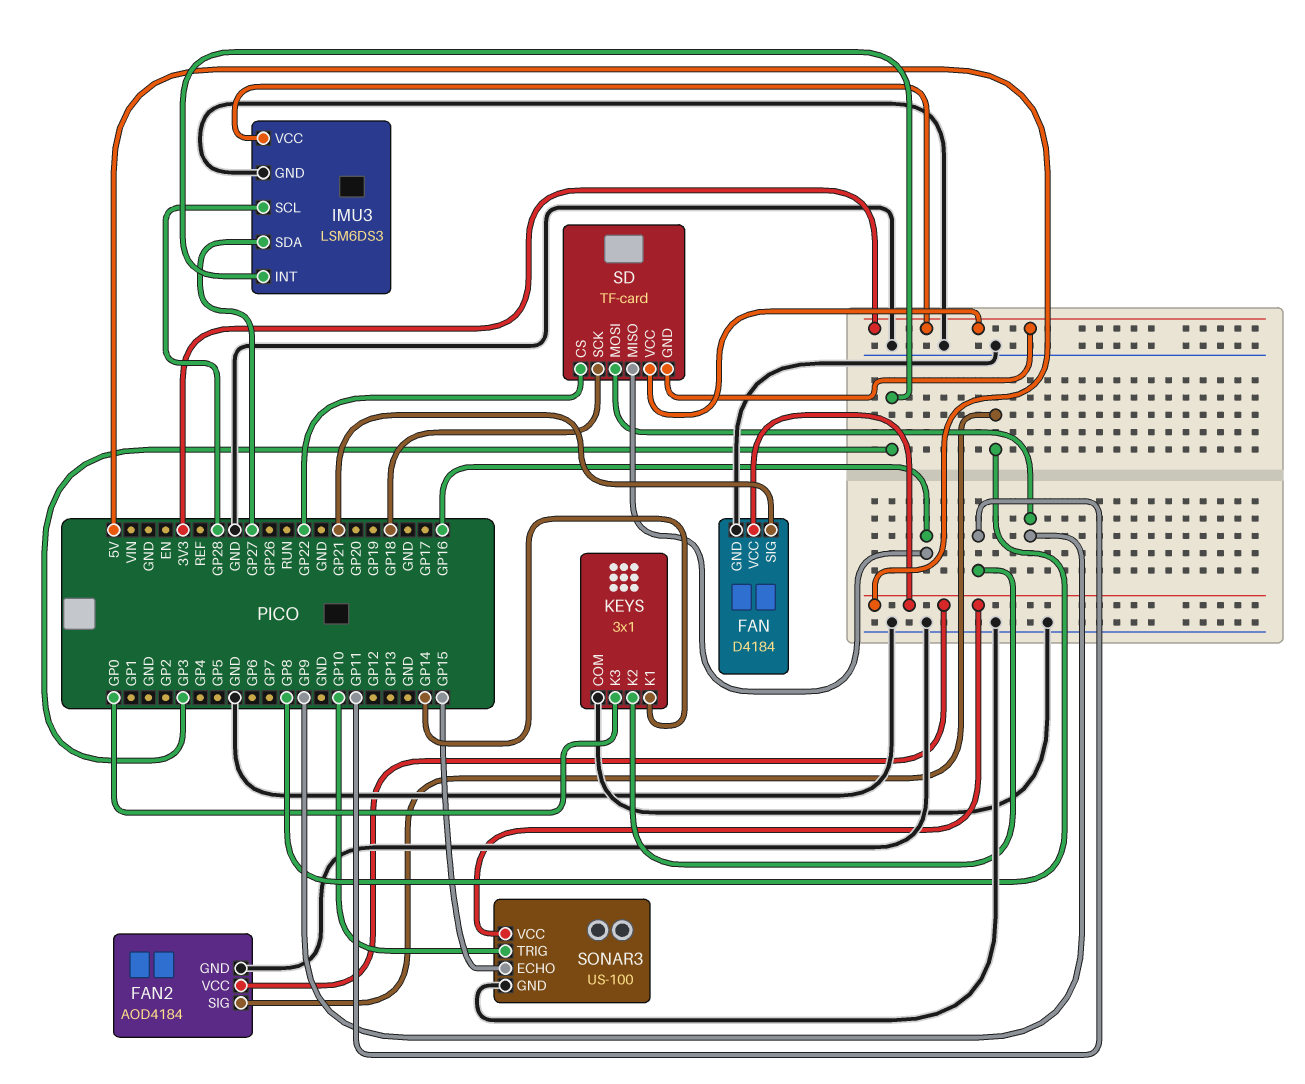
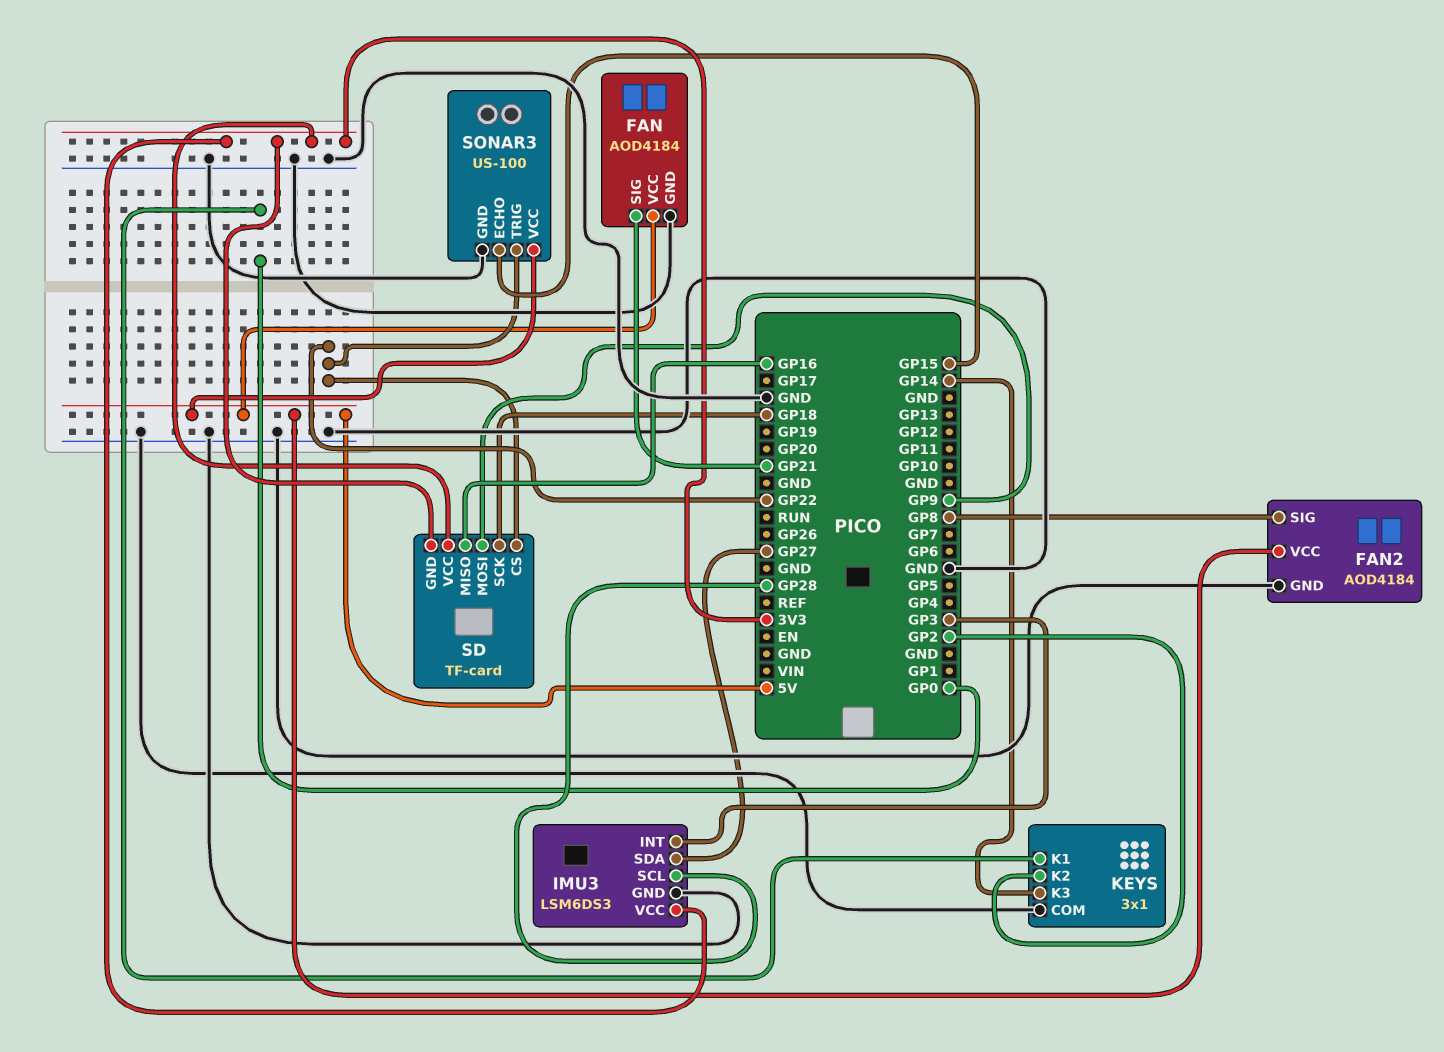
FAN: D4184 -> AOD4184
KEYS pin K1: GP14 -> GP0
KEYS pin K2: GP11 -> GP2
KEYS pin K3: GP0 -> GP14
SONAR3 pin TRIG: GP10 -> GP22

